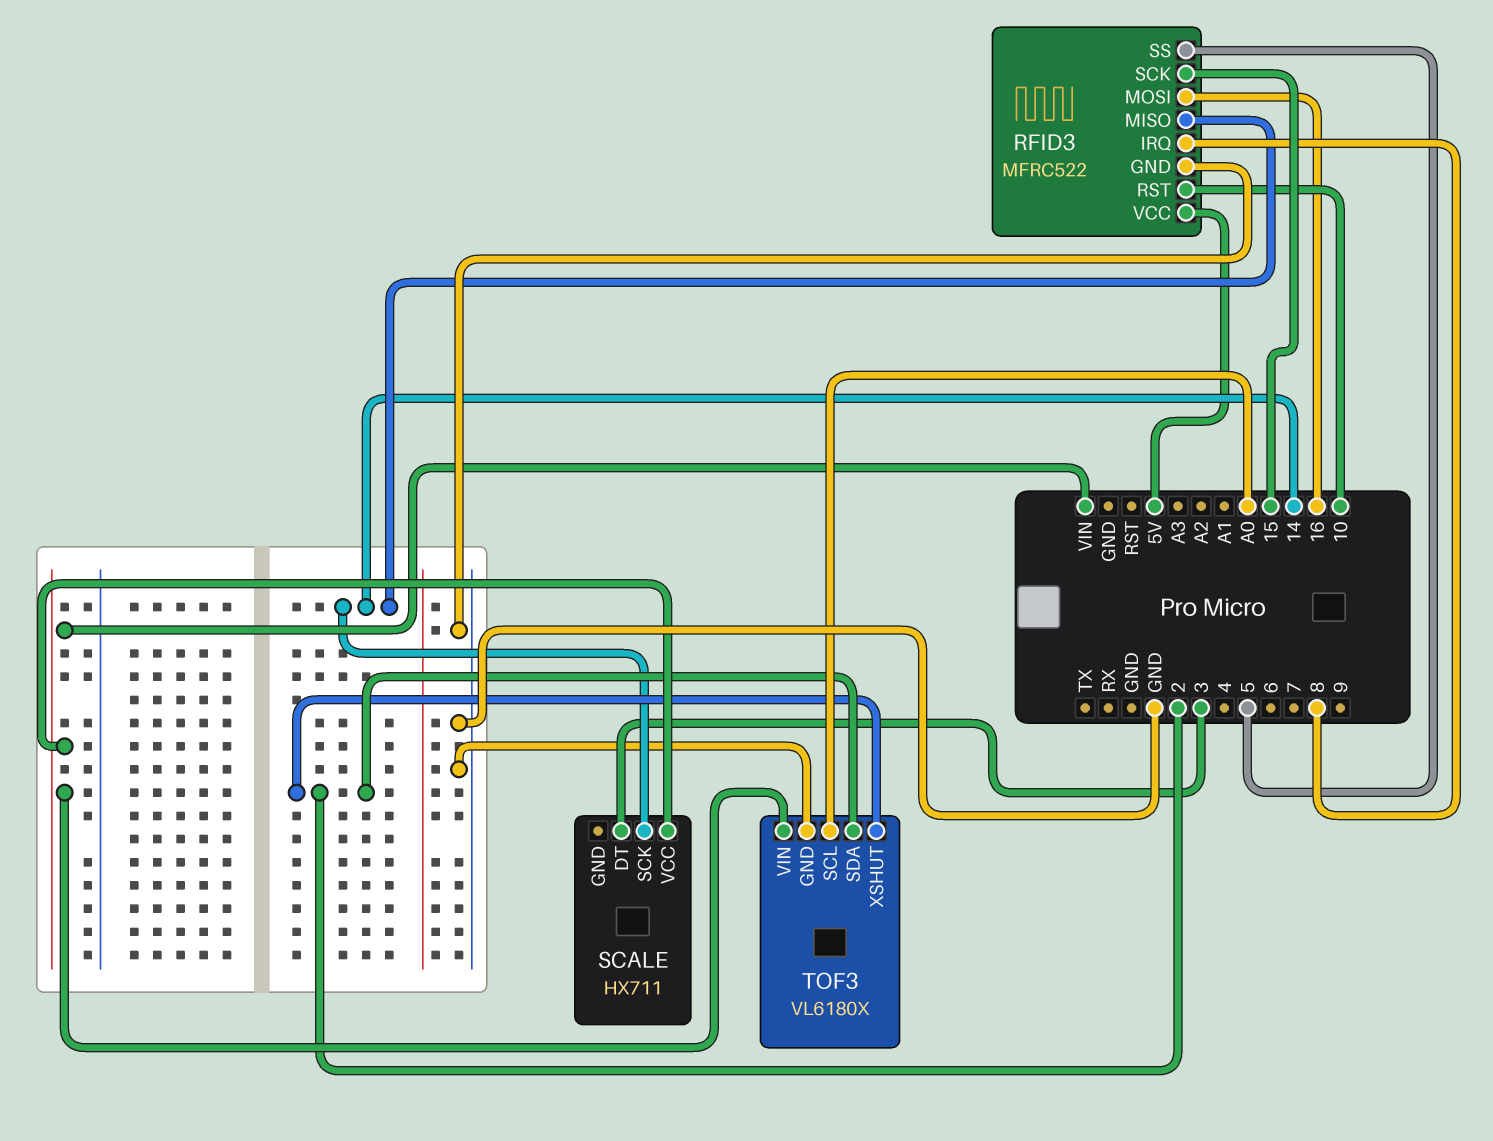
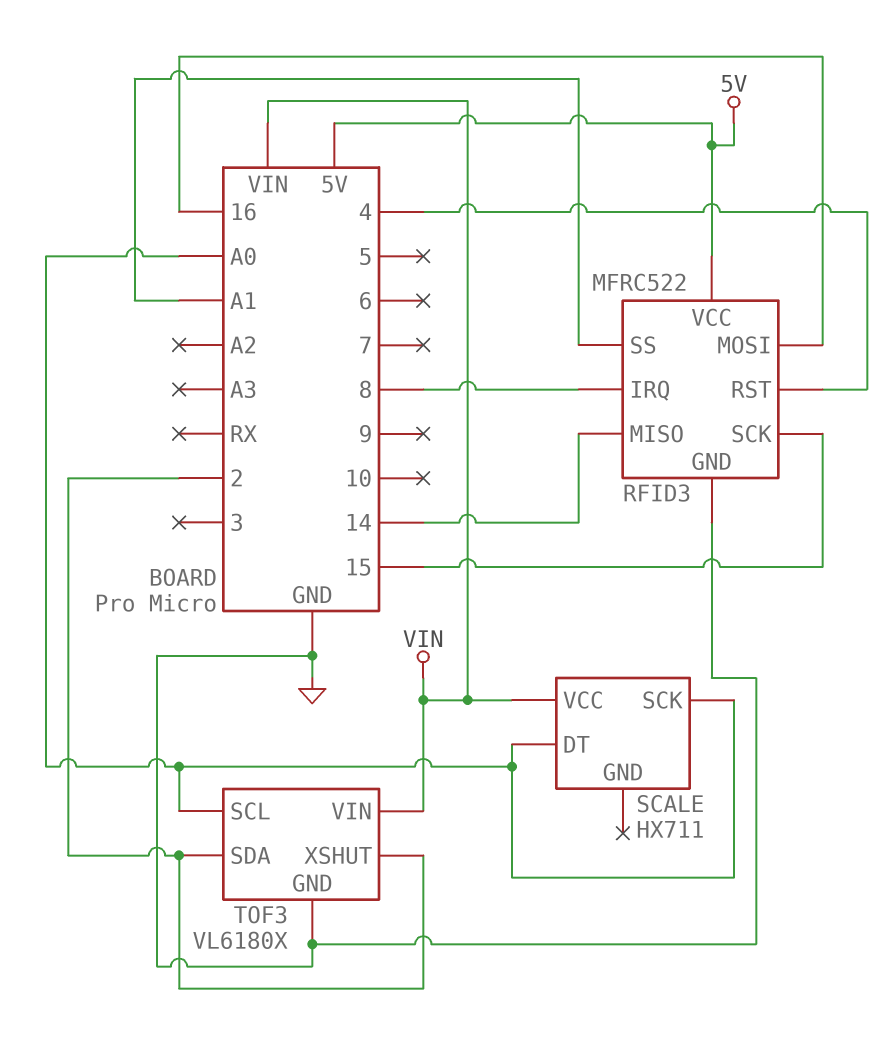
RFID3 pin RST: 10 -> 4
RFID3 pin SS: 5 -> A1
SCALE pin DT: 3 -> A0
SCALE pin SCK: 14 -> A0

